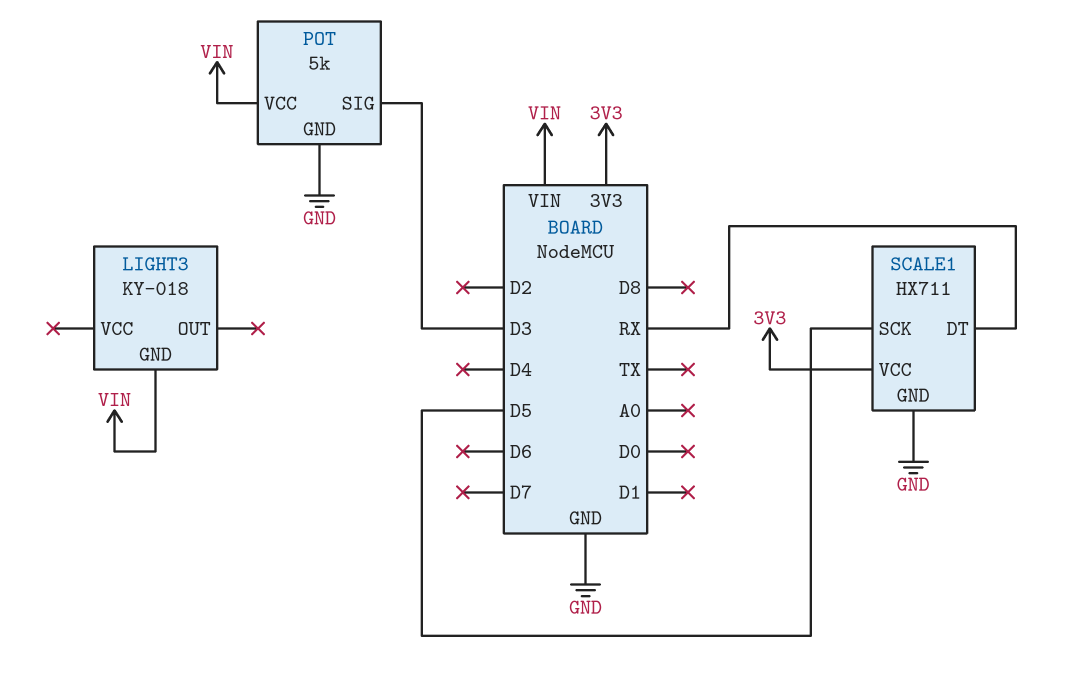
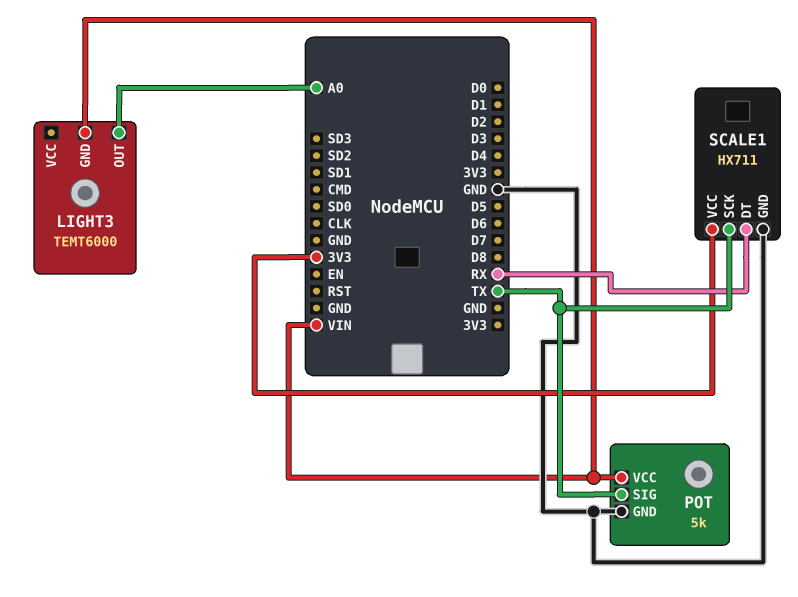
LIGHT3: KY-018 -> TEMT6000
LIGHT3 pin OUT: none -> A0
POT pin SIG: D3 -> TX
SCALE1 pin SCK: D5 -> TX

